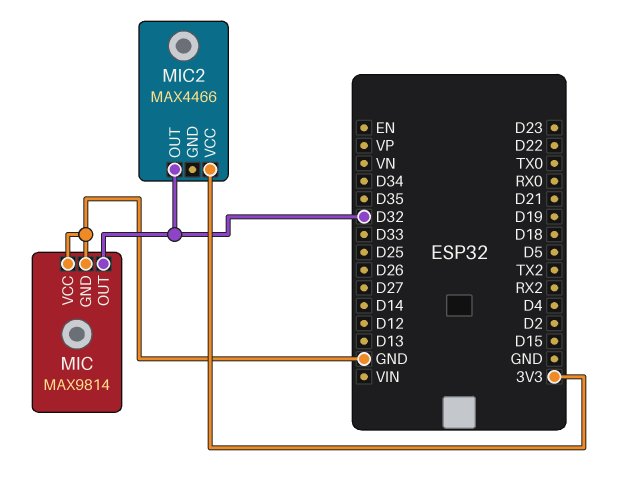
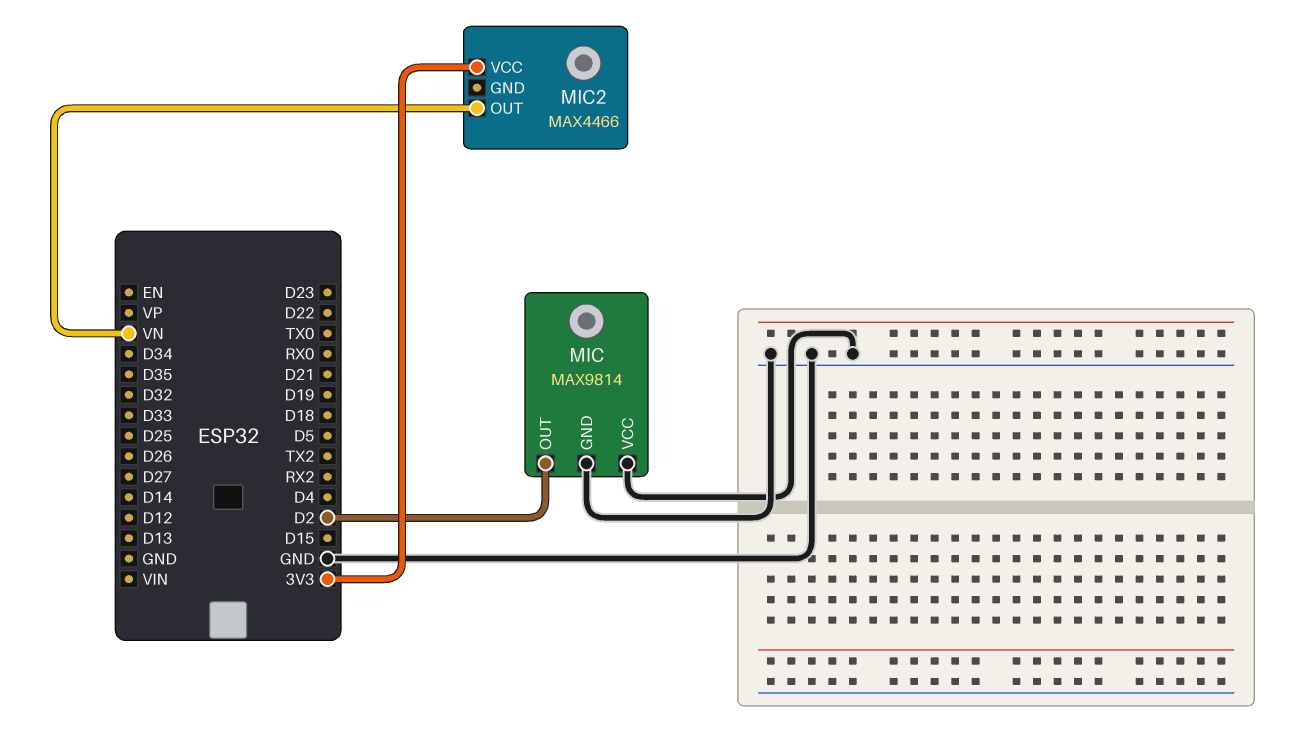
MIC pin OUT: D32 -> D2
MIC2 pin OUT: D32 -> VN

